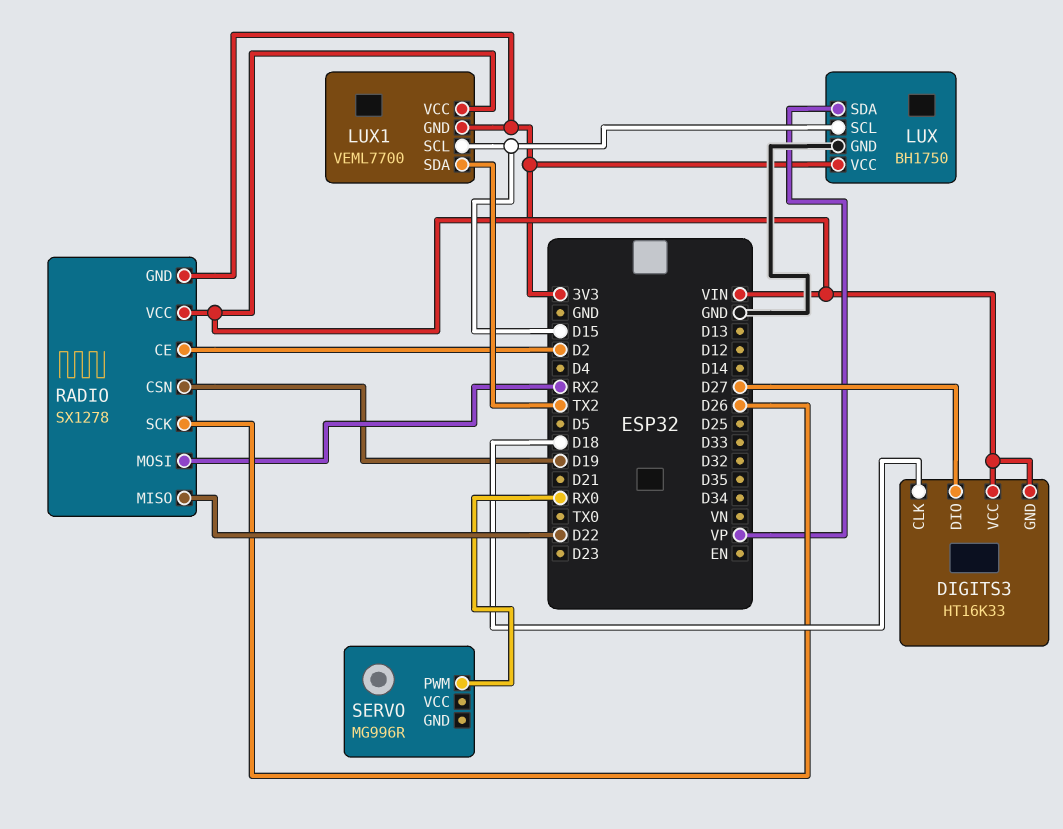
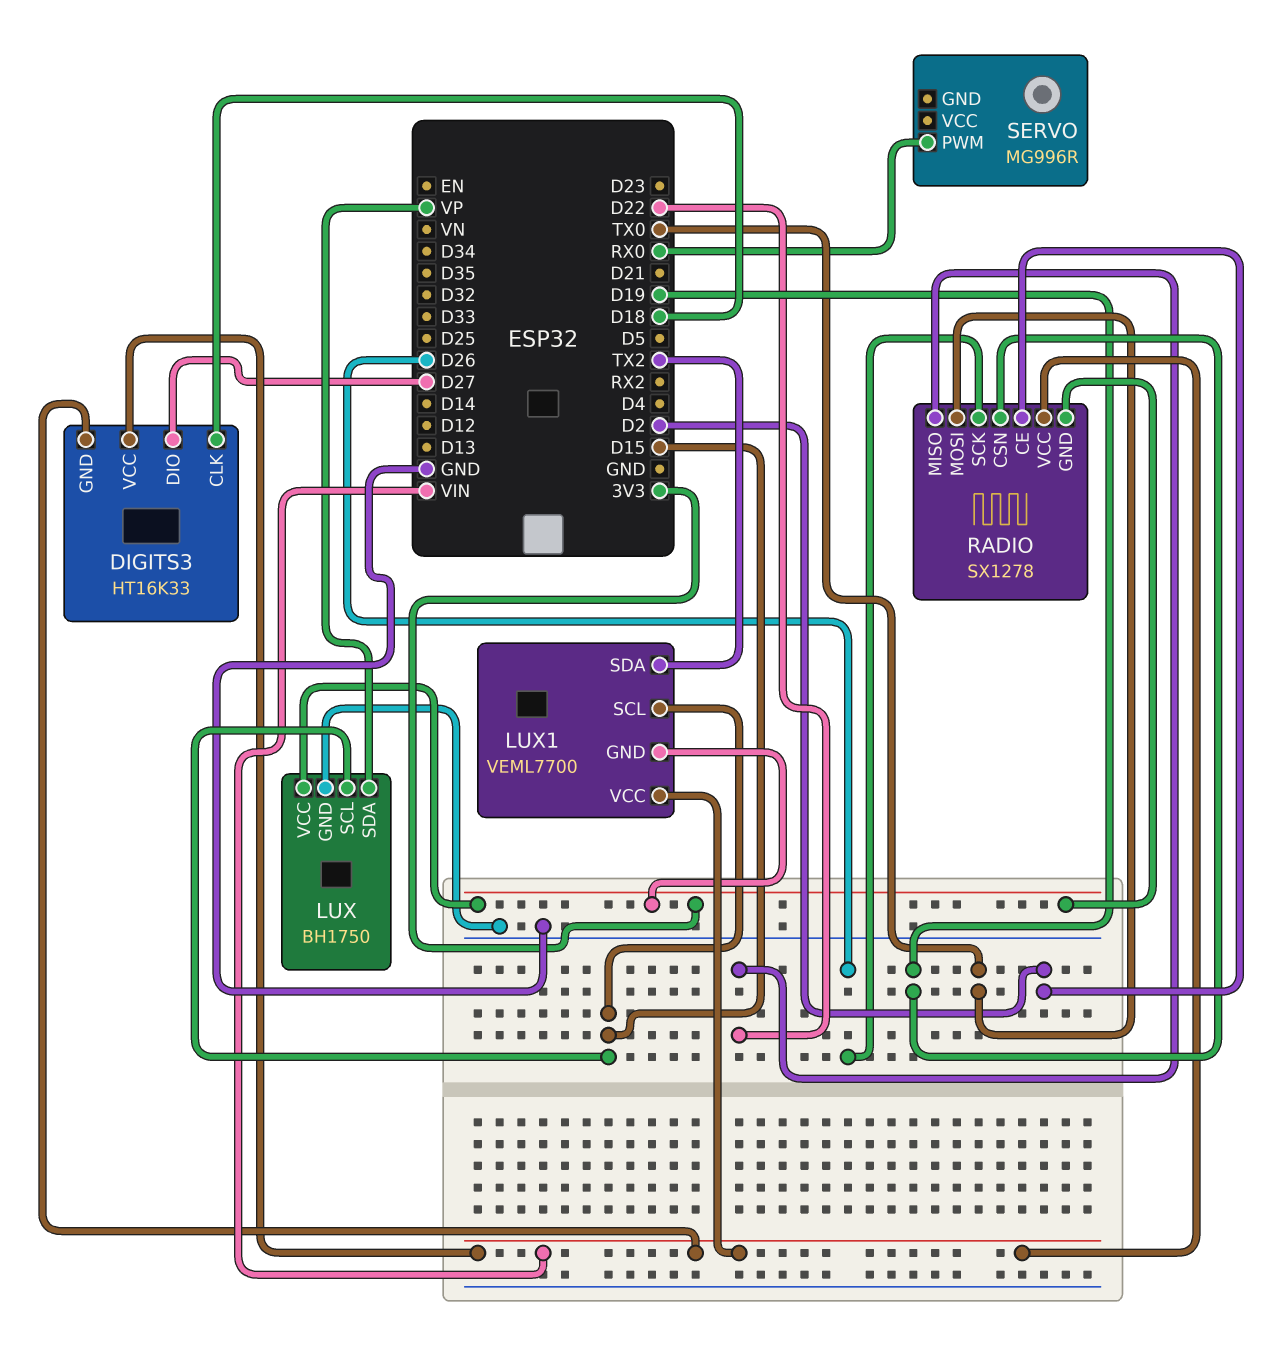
RADIO pin MOSI: RX2 -> TX0

